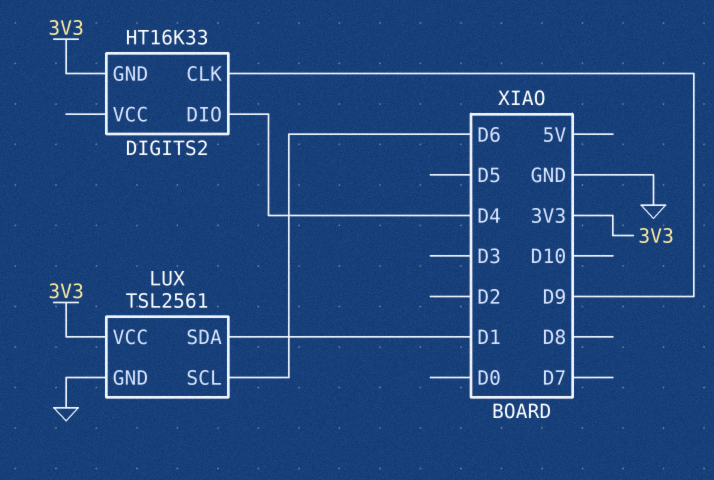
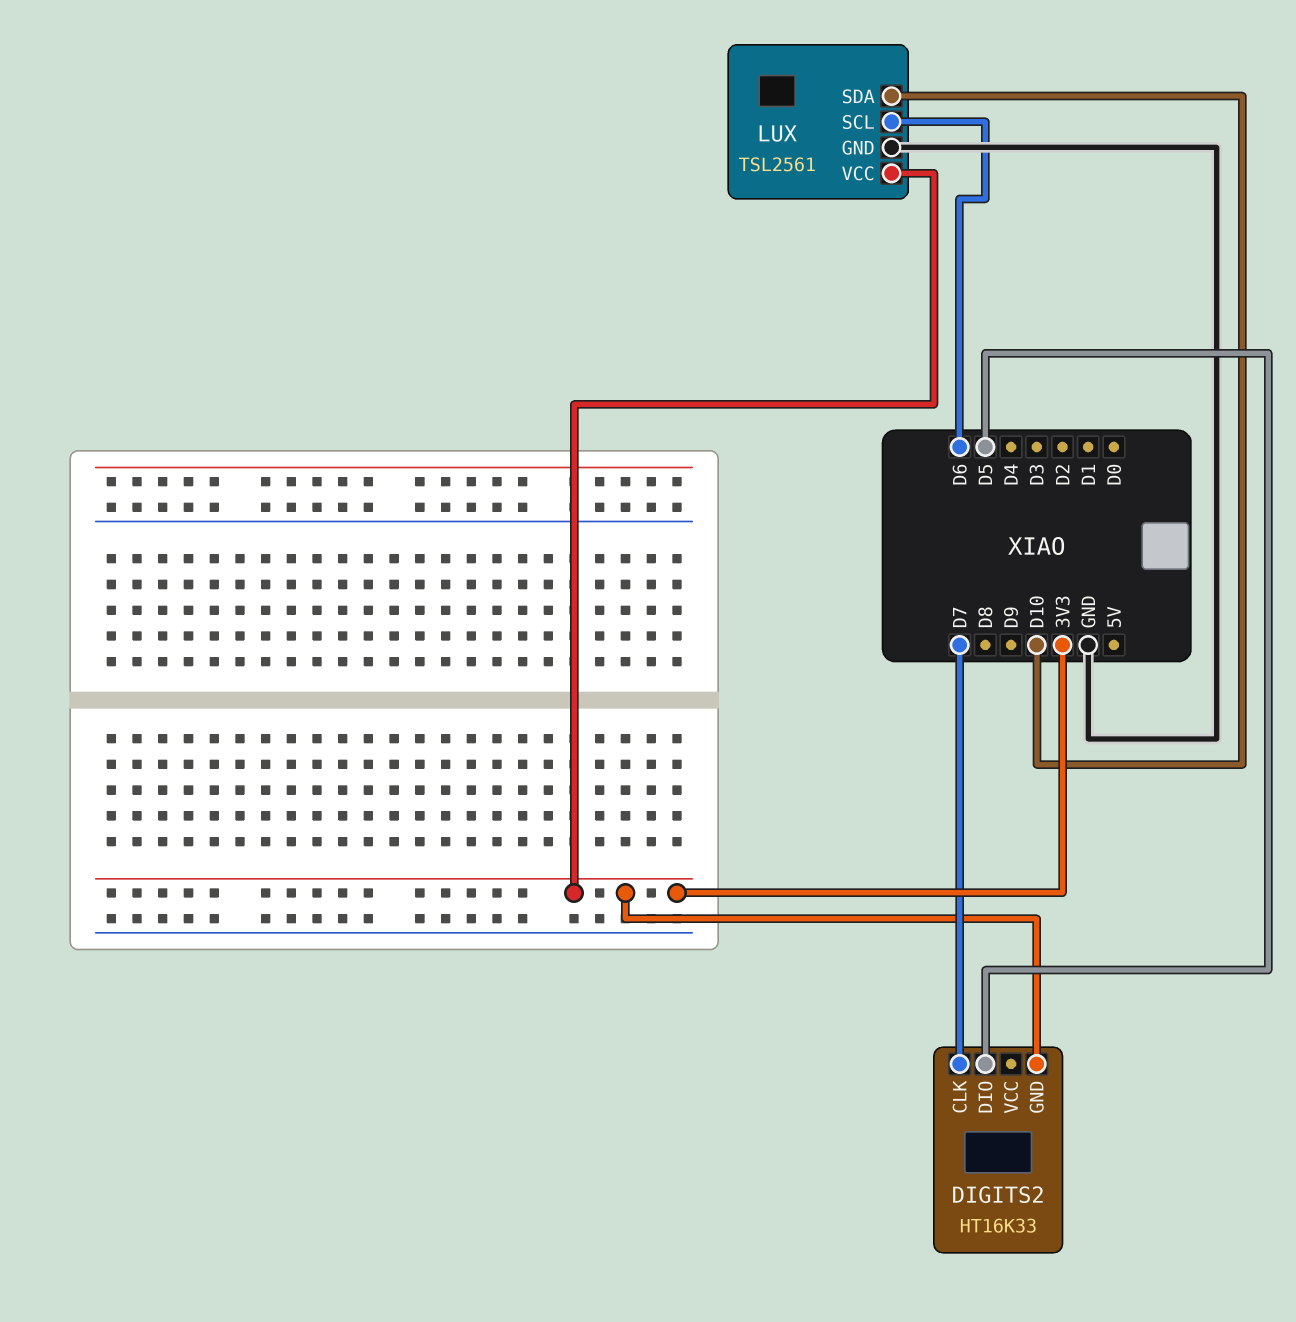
DIGITS2 pin CLK: D9 -> D7
DIGITS2 pin DIO: D4 -> D5
LUX pin SDA: D1 -> D10

